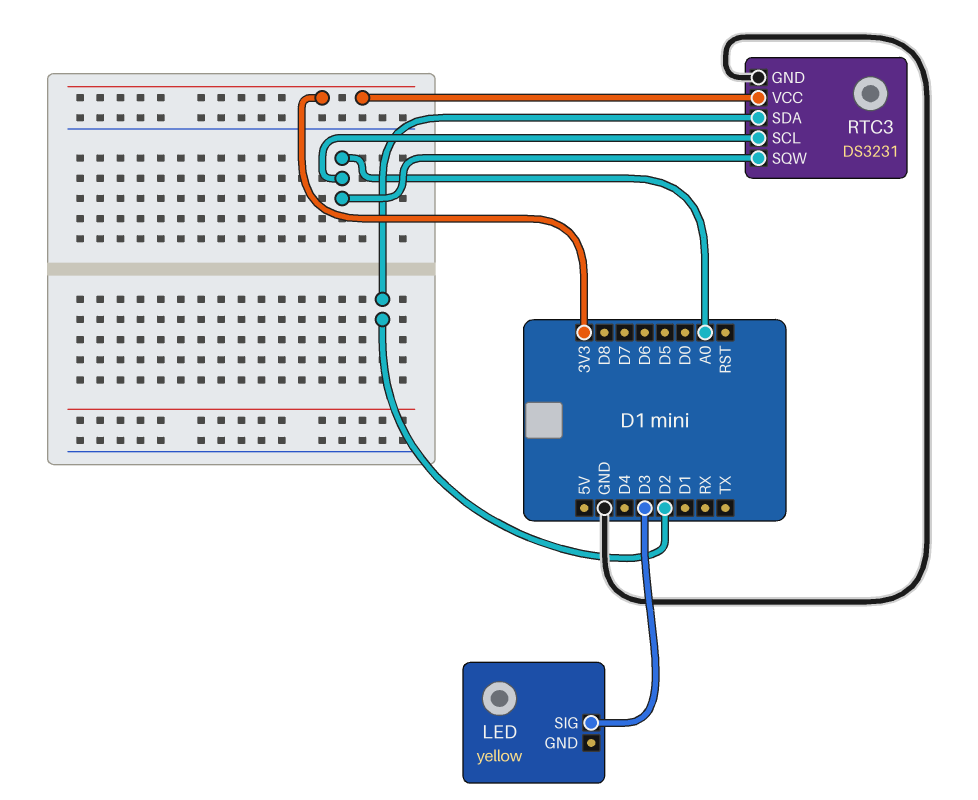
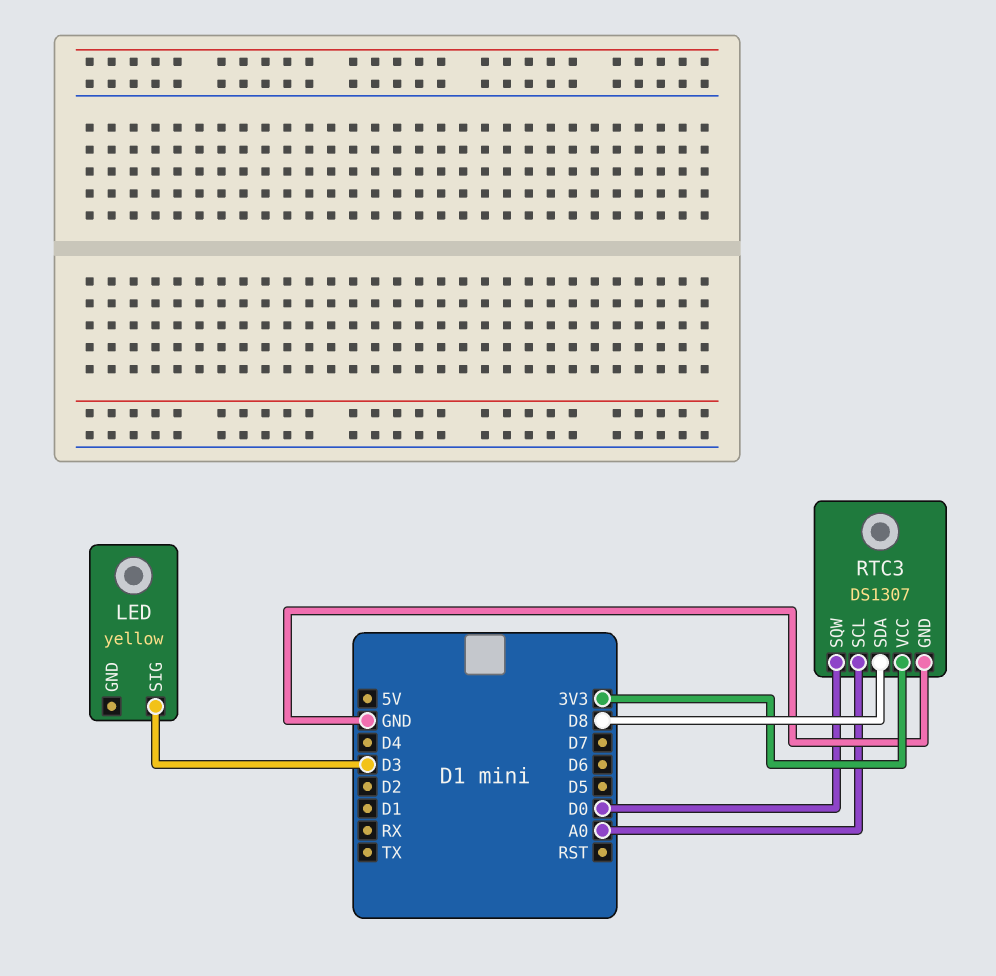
RTC3: DS3231 -> DS1307
RTC3 pin SDA: D2 -> D8
RTC3 pin SQW: A0 -> D0

